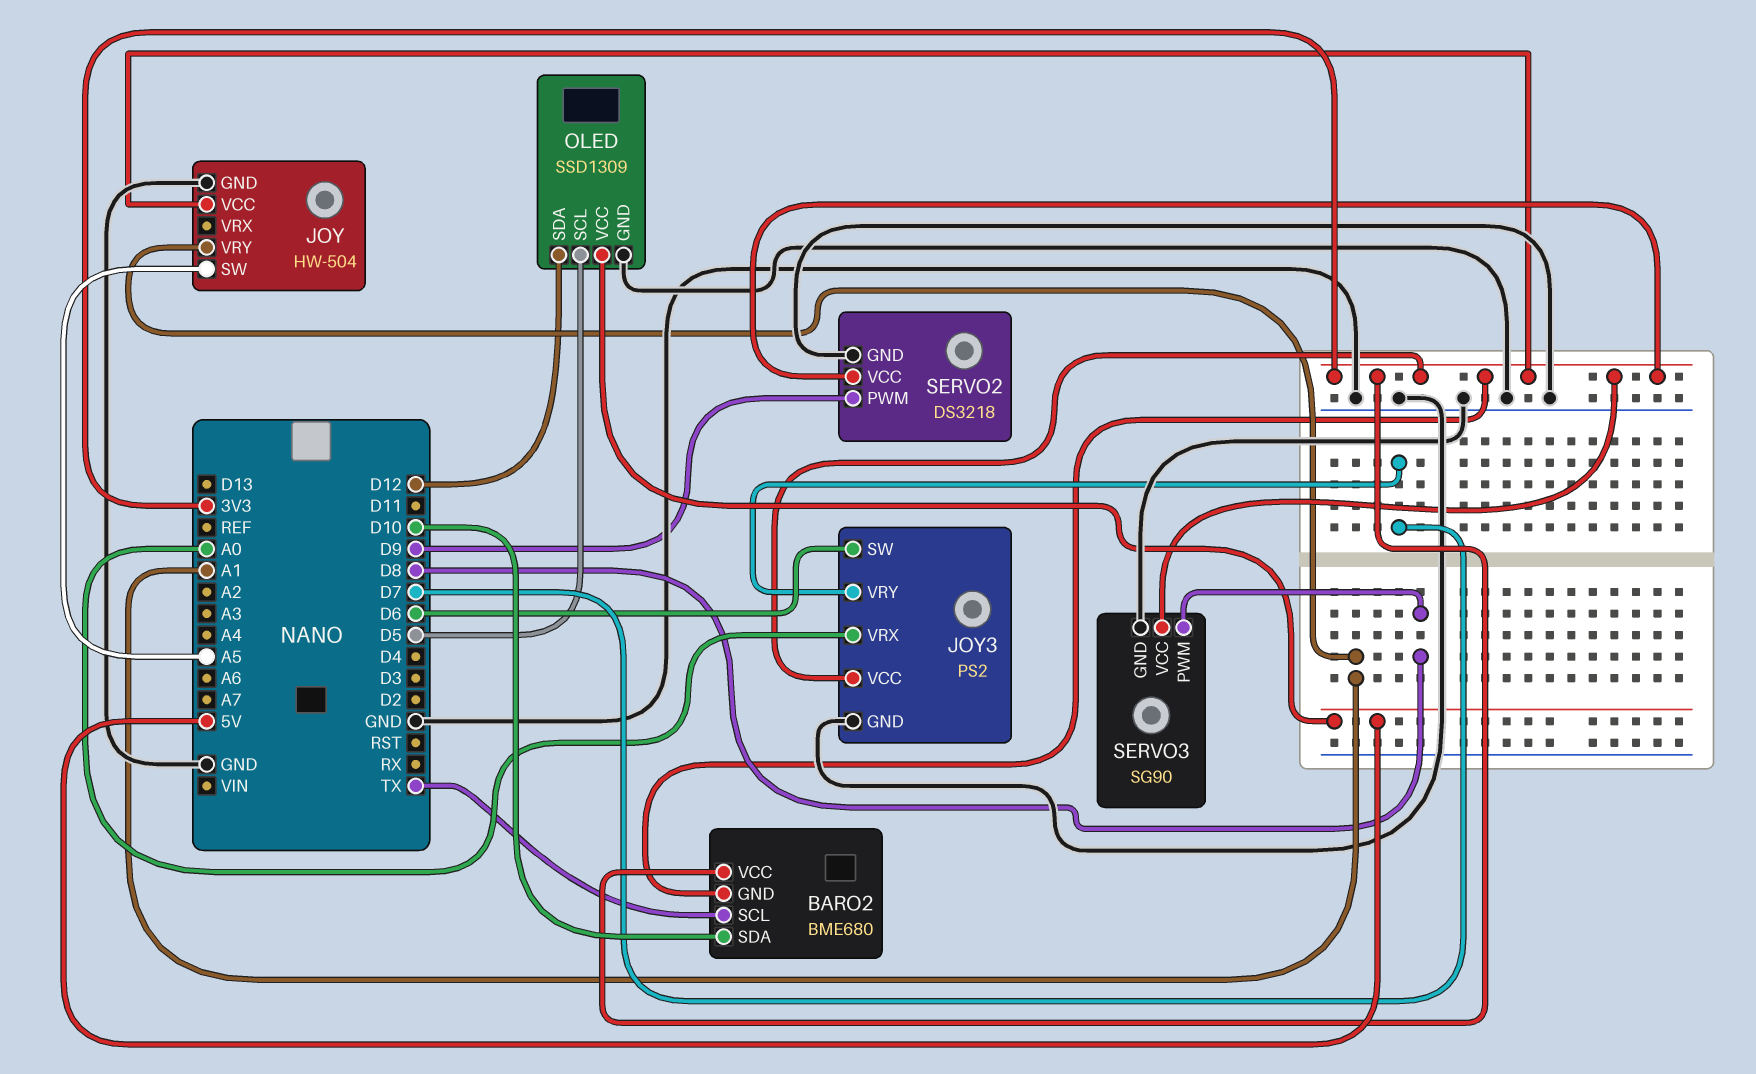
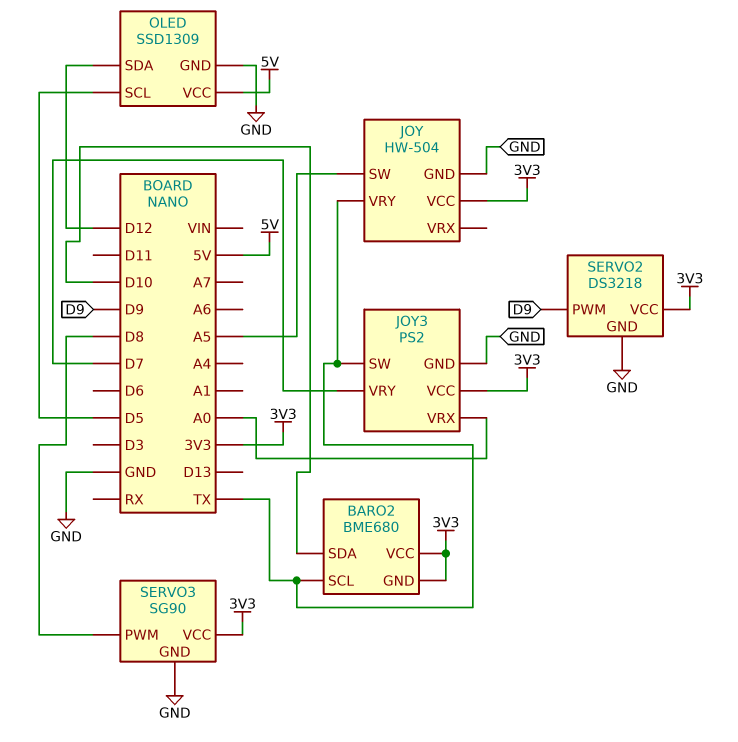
JOY pin VRY: A1 -> TX
JOY3 pin SW: D6 -> TX

